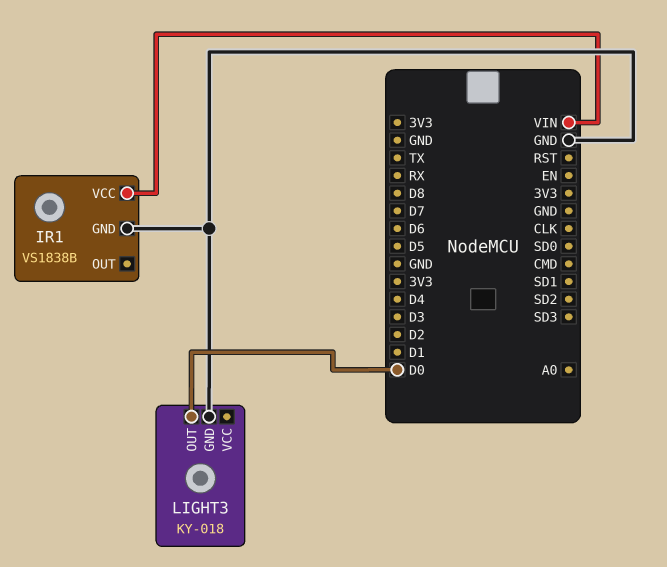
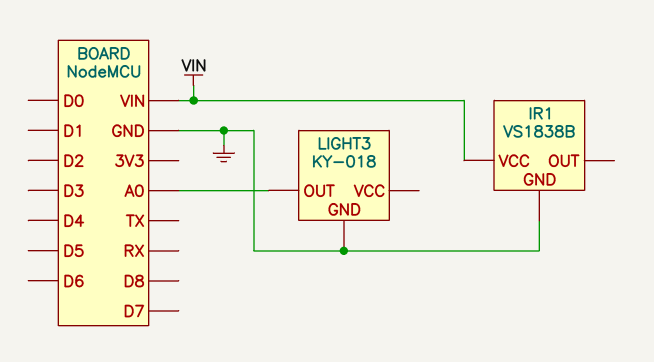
LIGHT3 pin OUT: D0 -> A0

